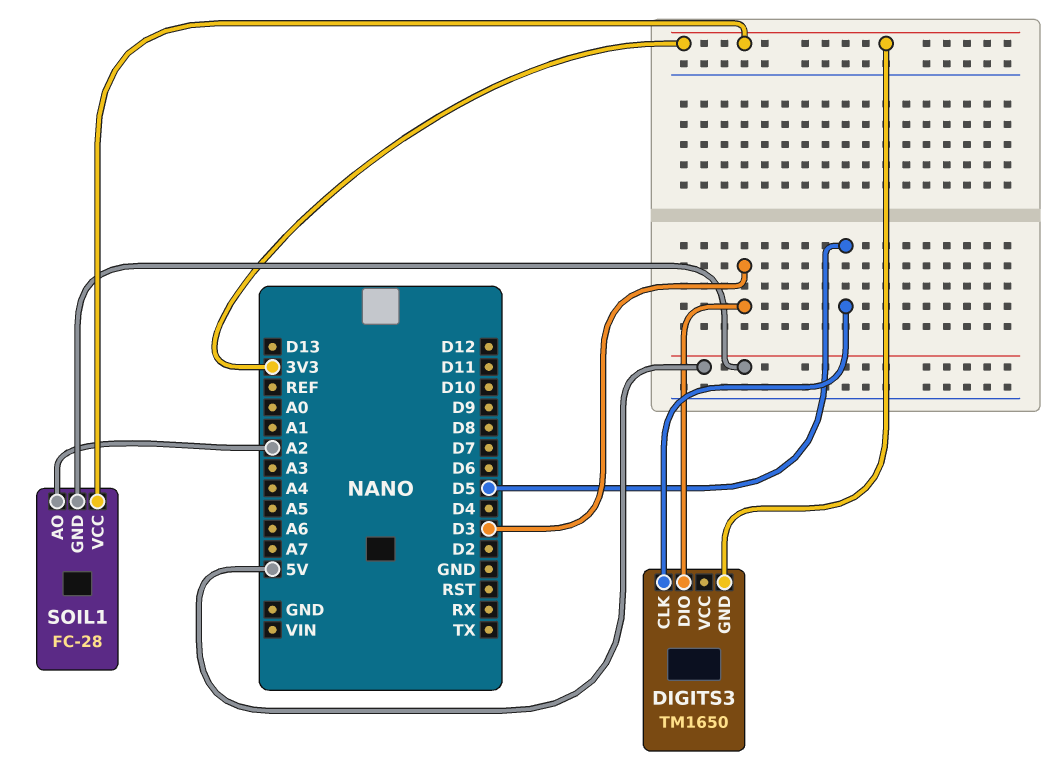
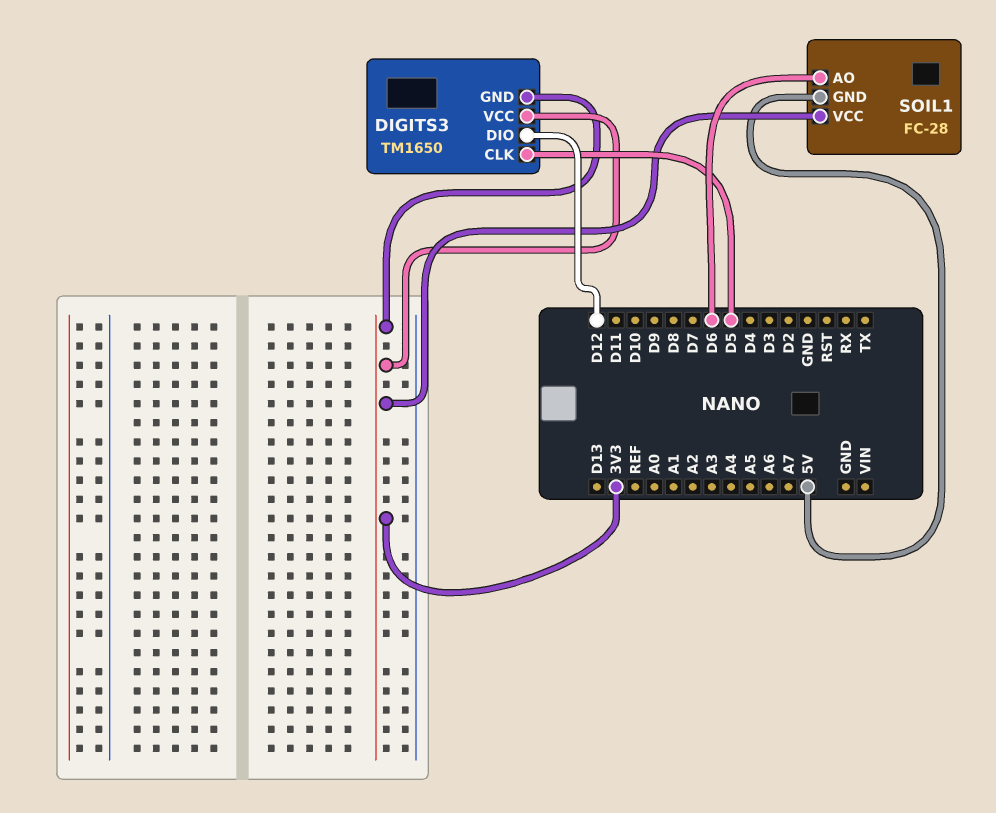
DIGITS3 pin DIO: D3 -> D12
DIGITS3 pin VCC: none -> 3V3
SOIL1 pin AO: A2 -> D6

